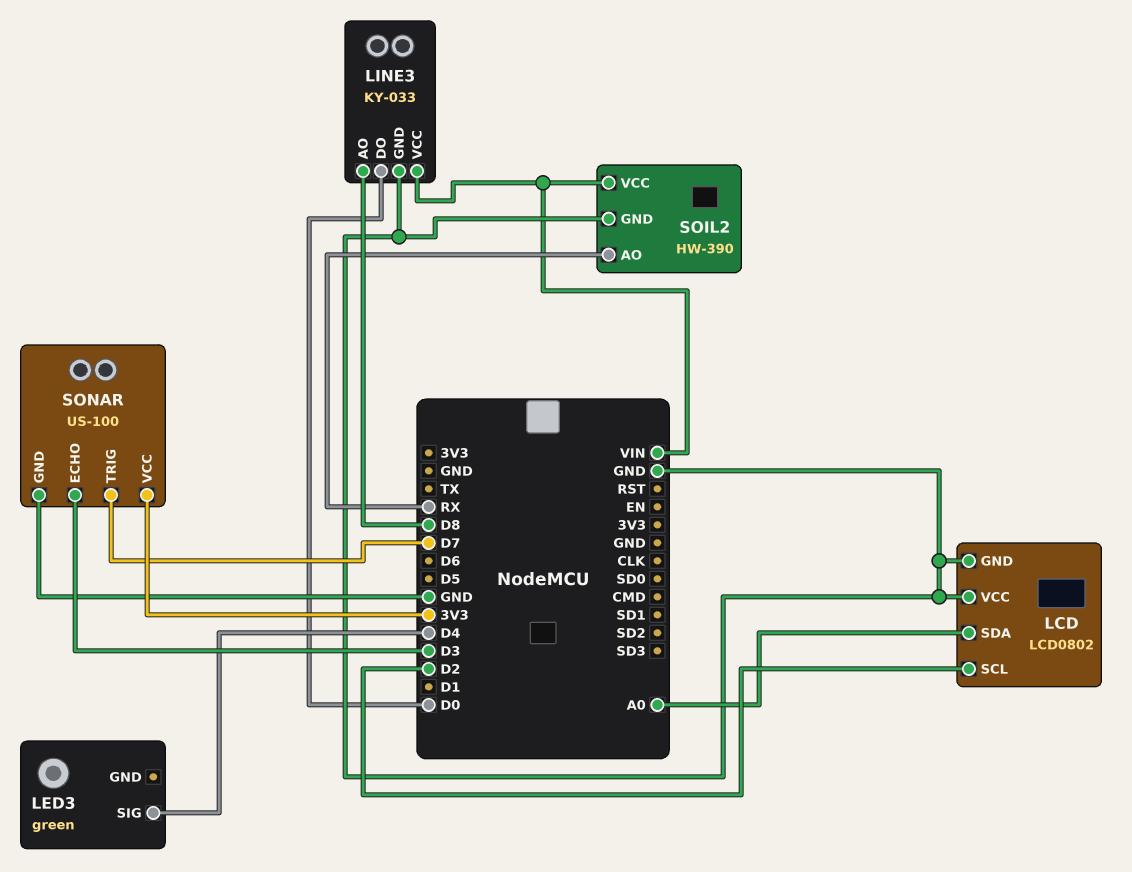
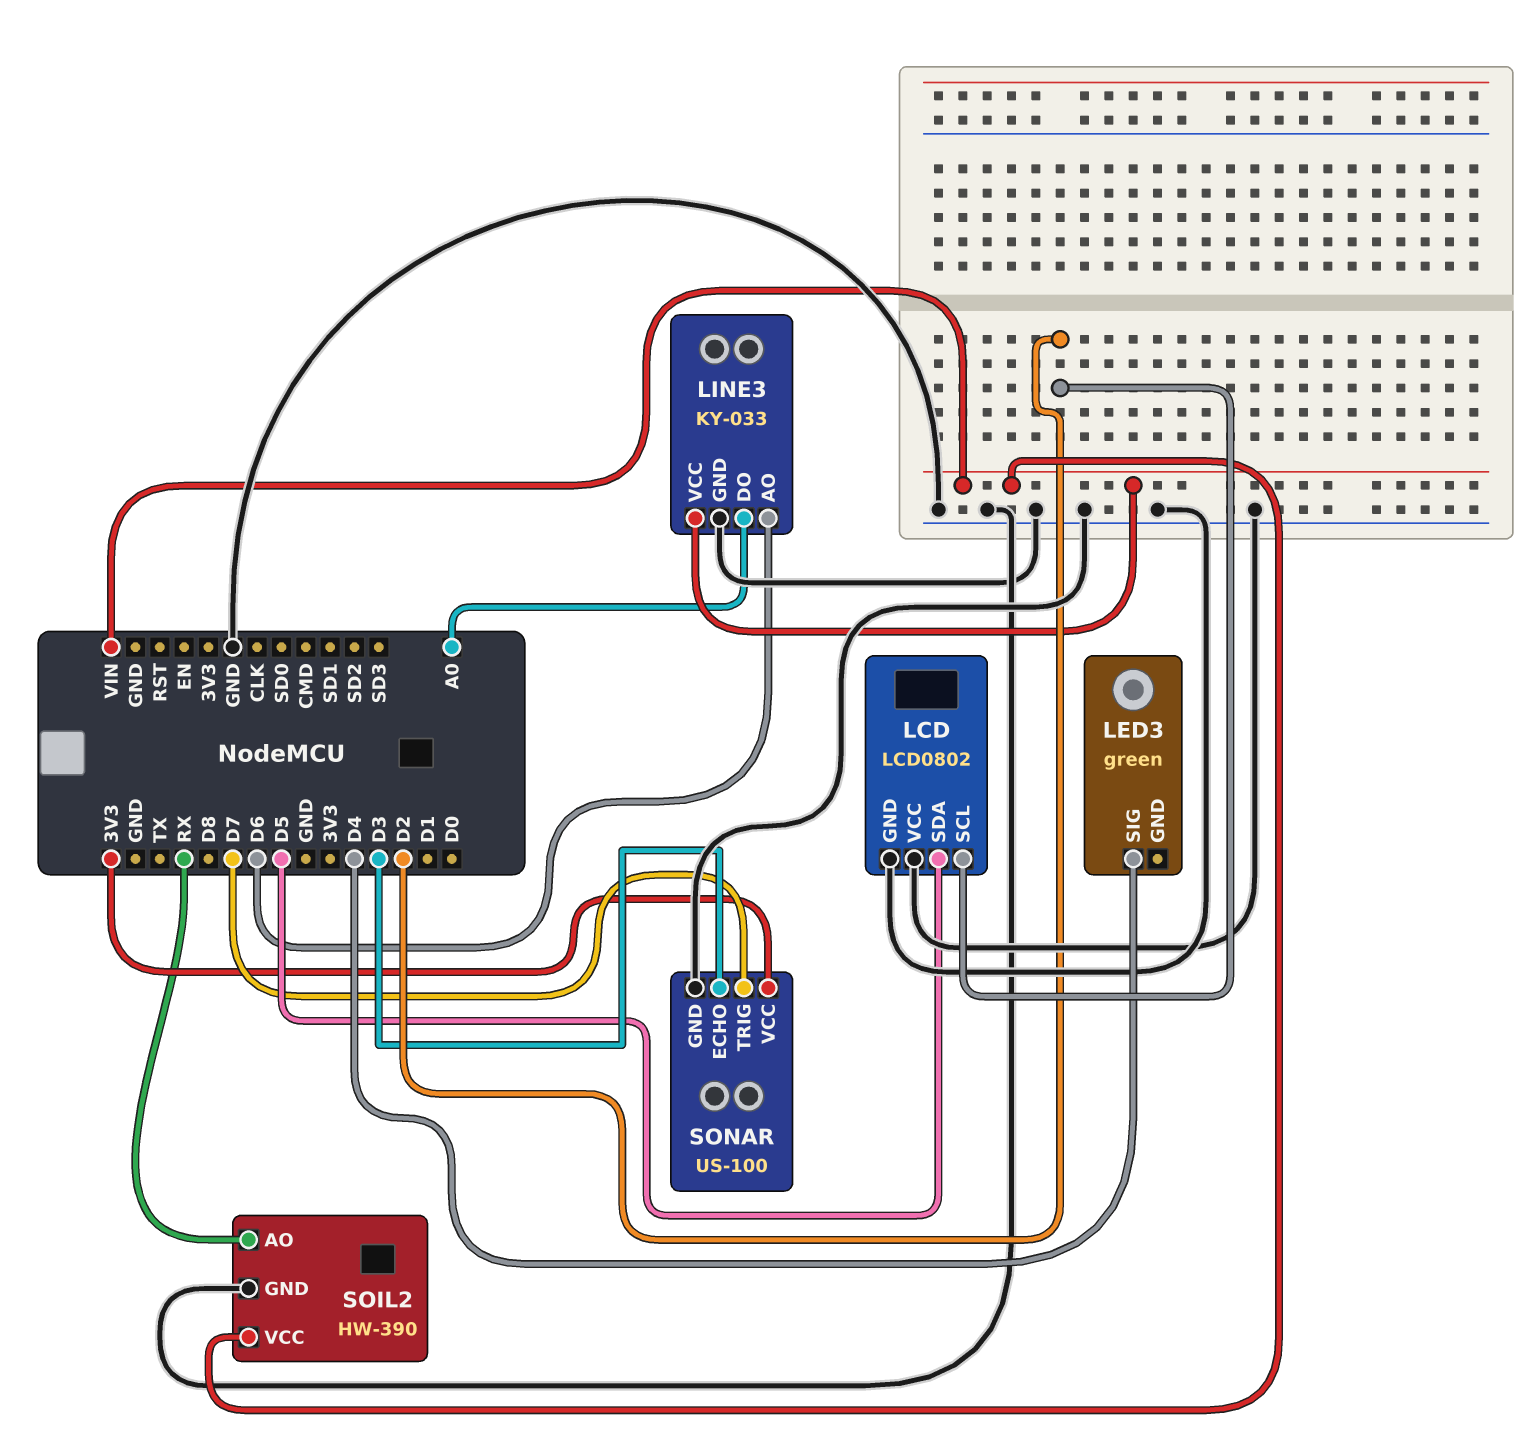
LCD pin SDA: A0 -> D5
LINE3 pin AO: D8 -> D6
LINE3 pin DO: D0 -> A0

